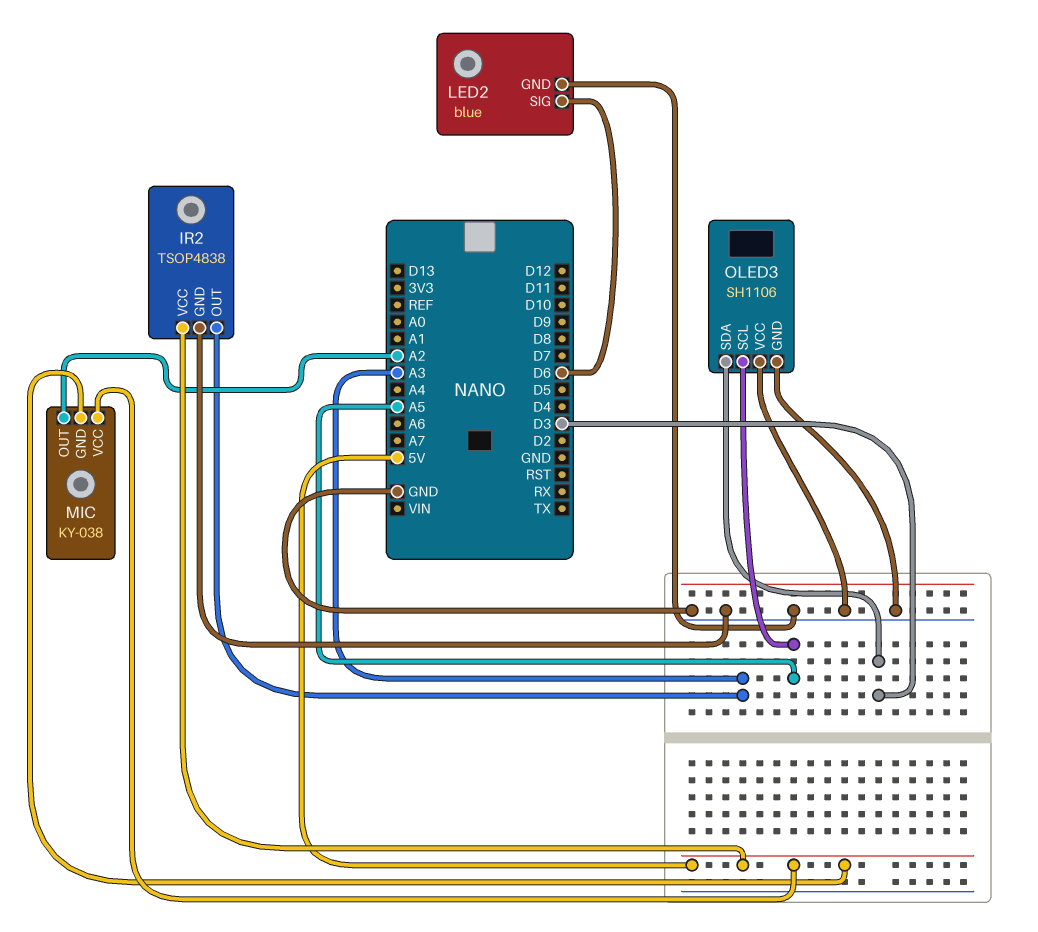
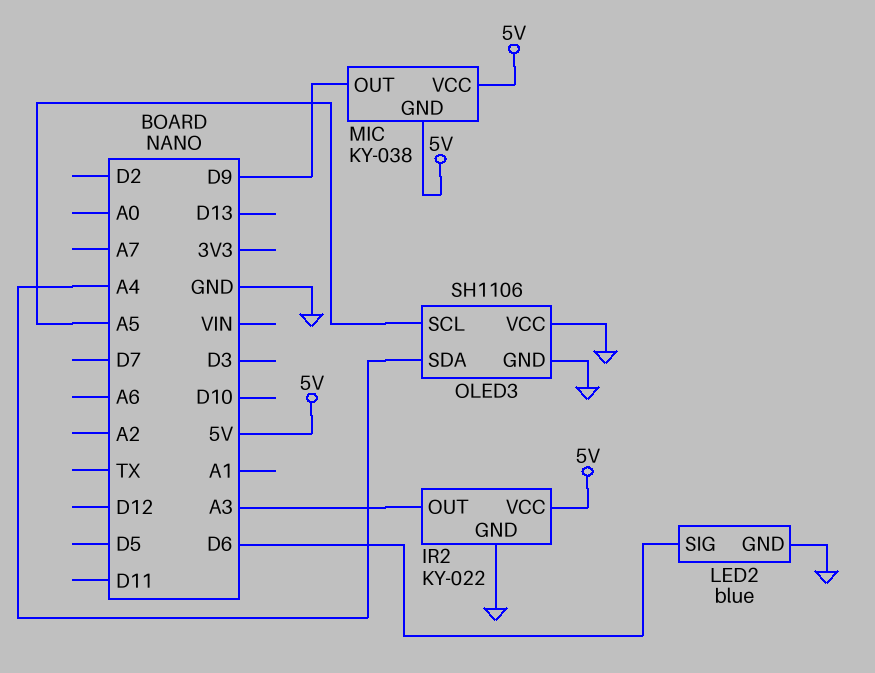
IR2: TSOP4838 -> KY-022
MIC pin OUT: A2 -> D9
OLED3 pin SDA: D3 -> A4

